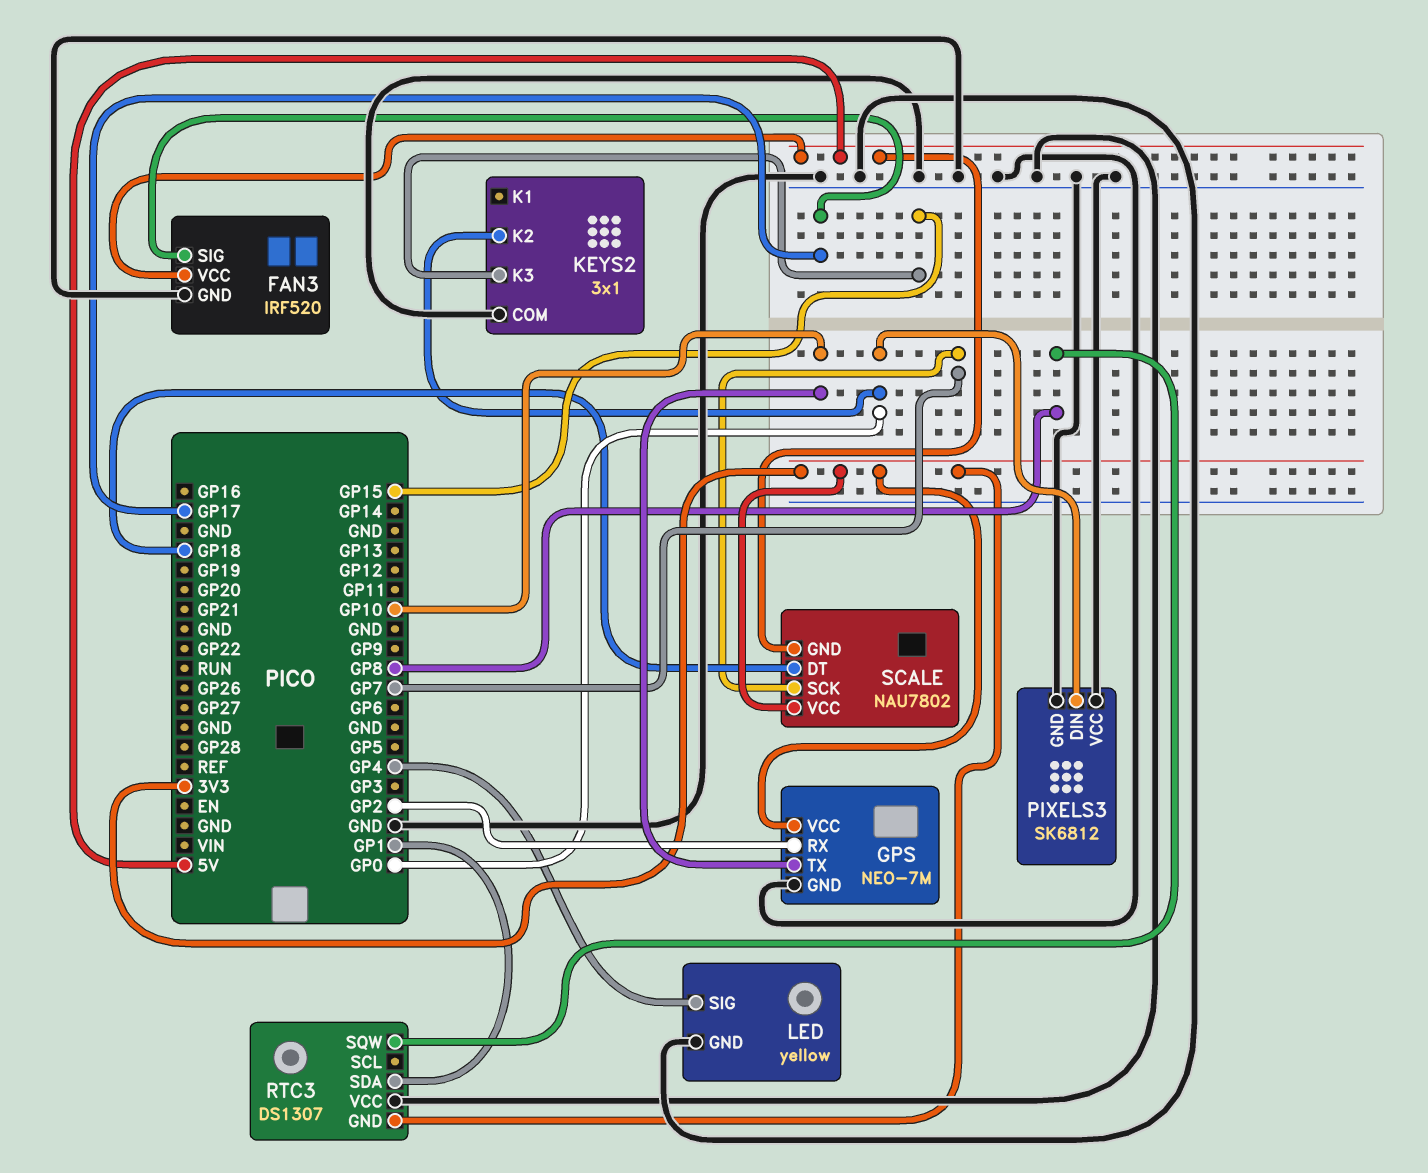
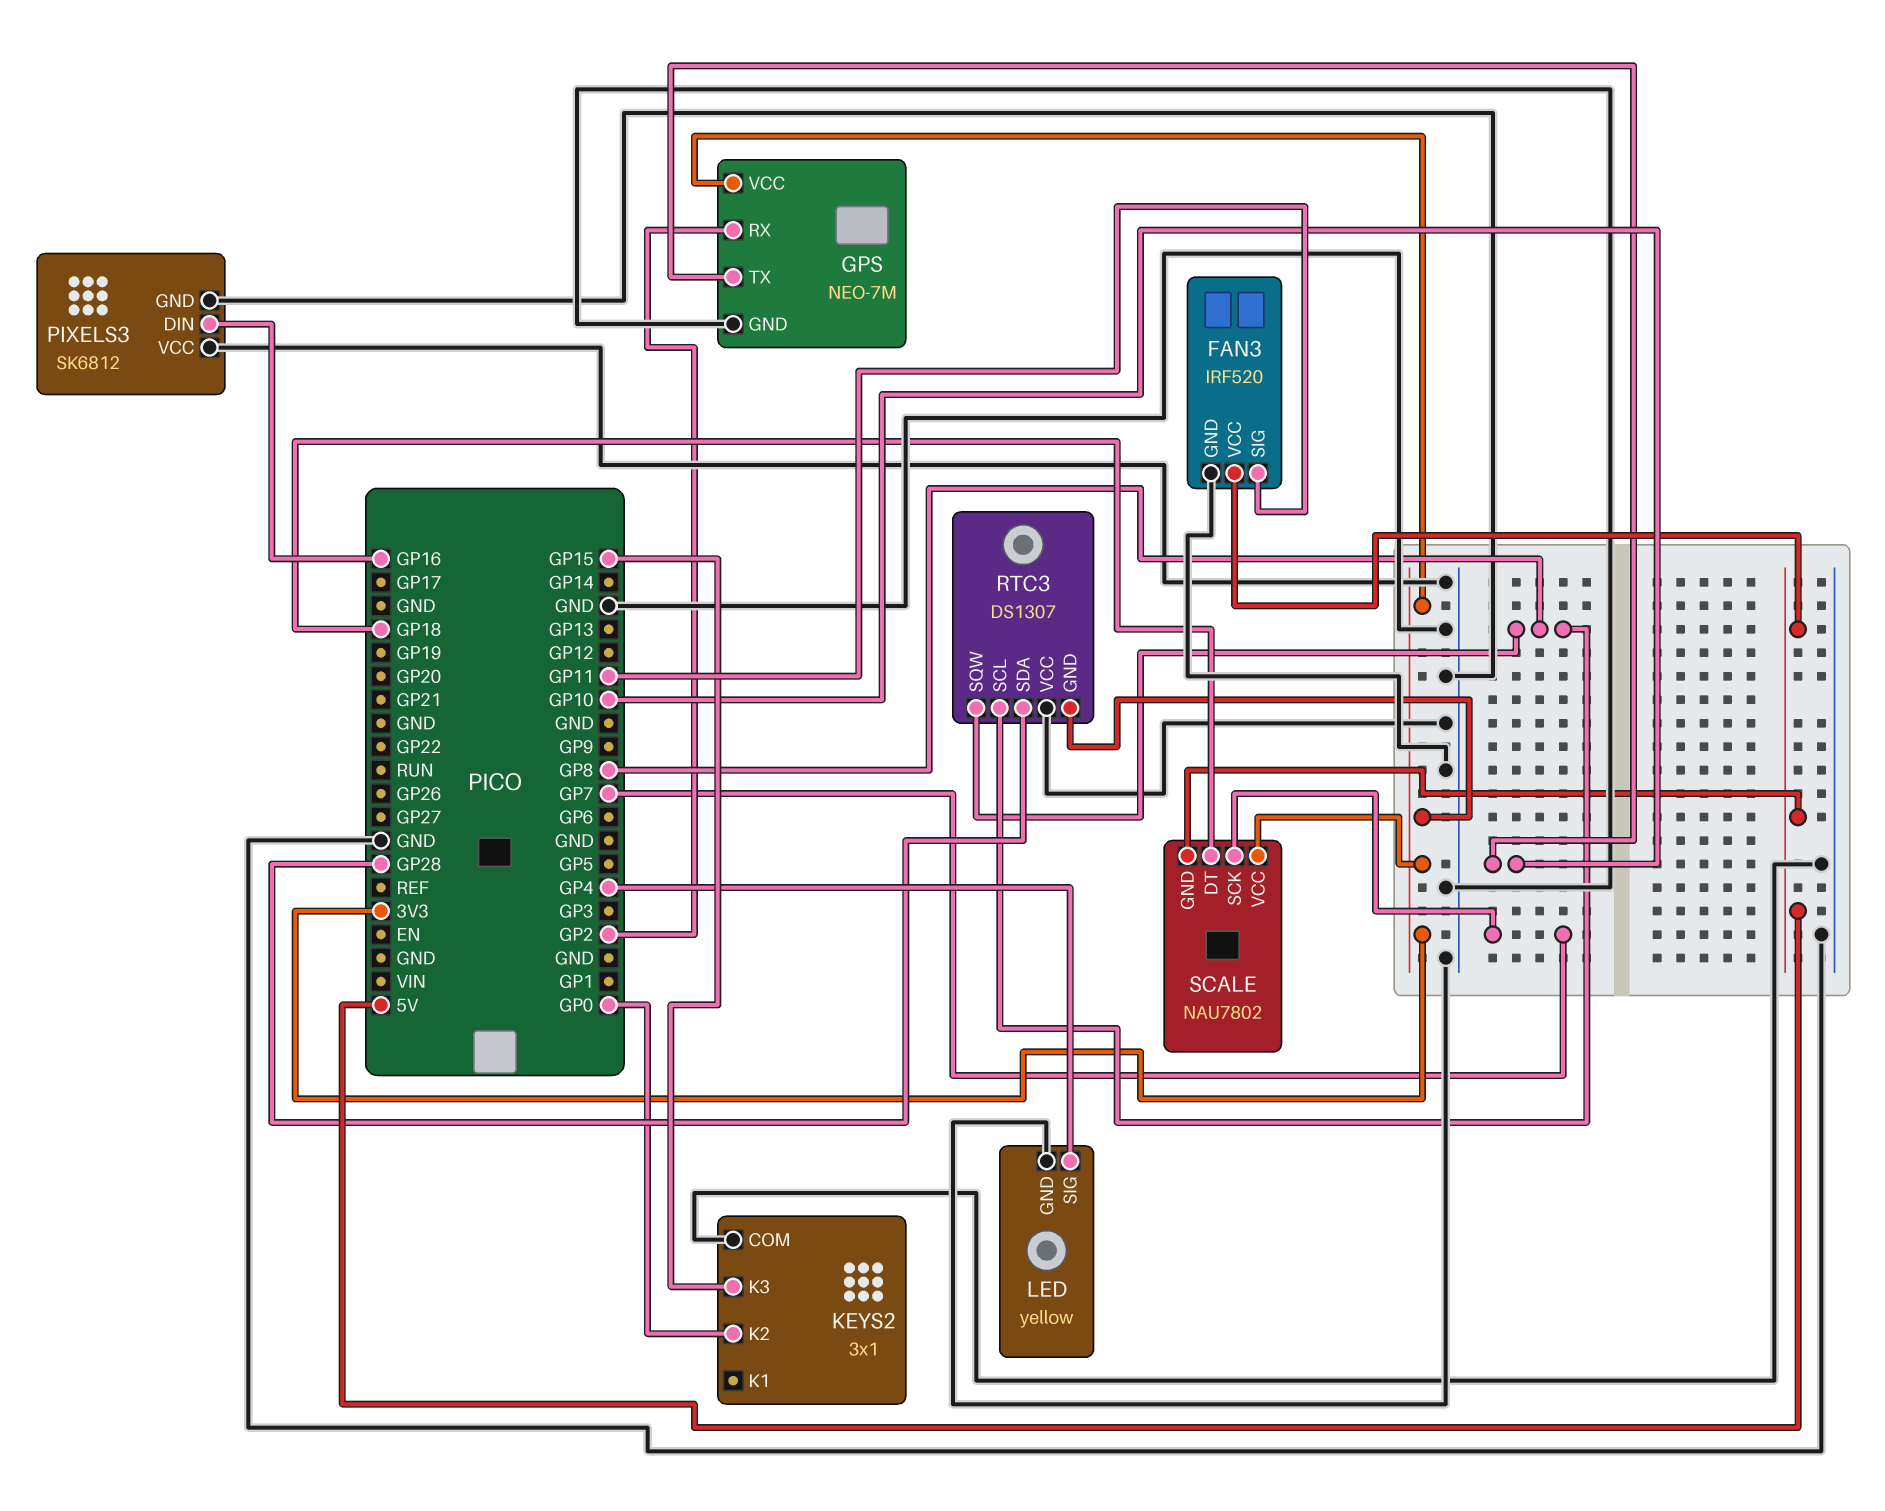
FAN3 pin SIG: GP17 -> GP11
PIXELS3 pin DIN: GP0 -> GP16
RTC3 pin SCL: none -> GP8
RTC3 pin SDA: GP1 -> GP28

